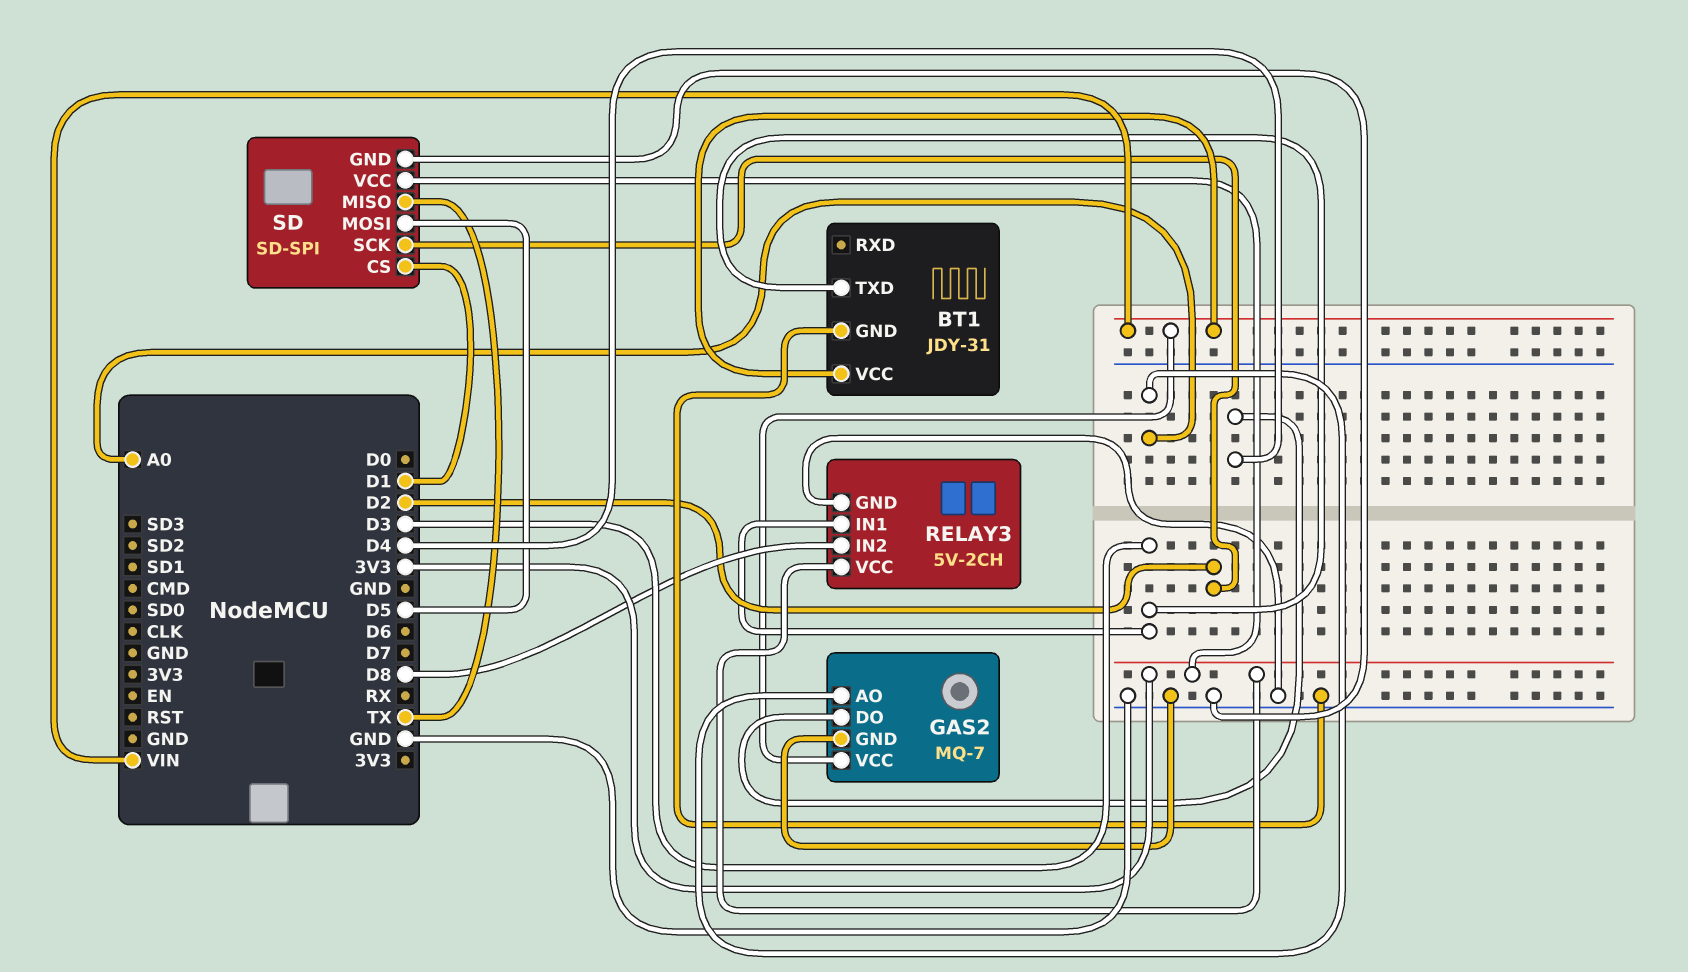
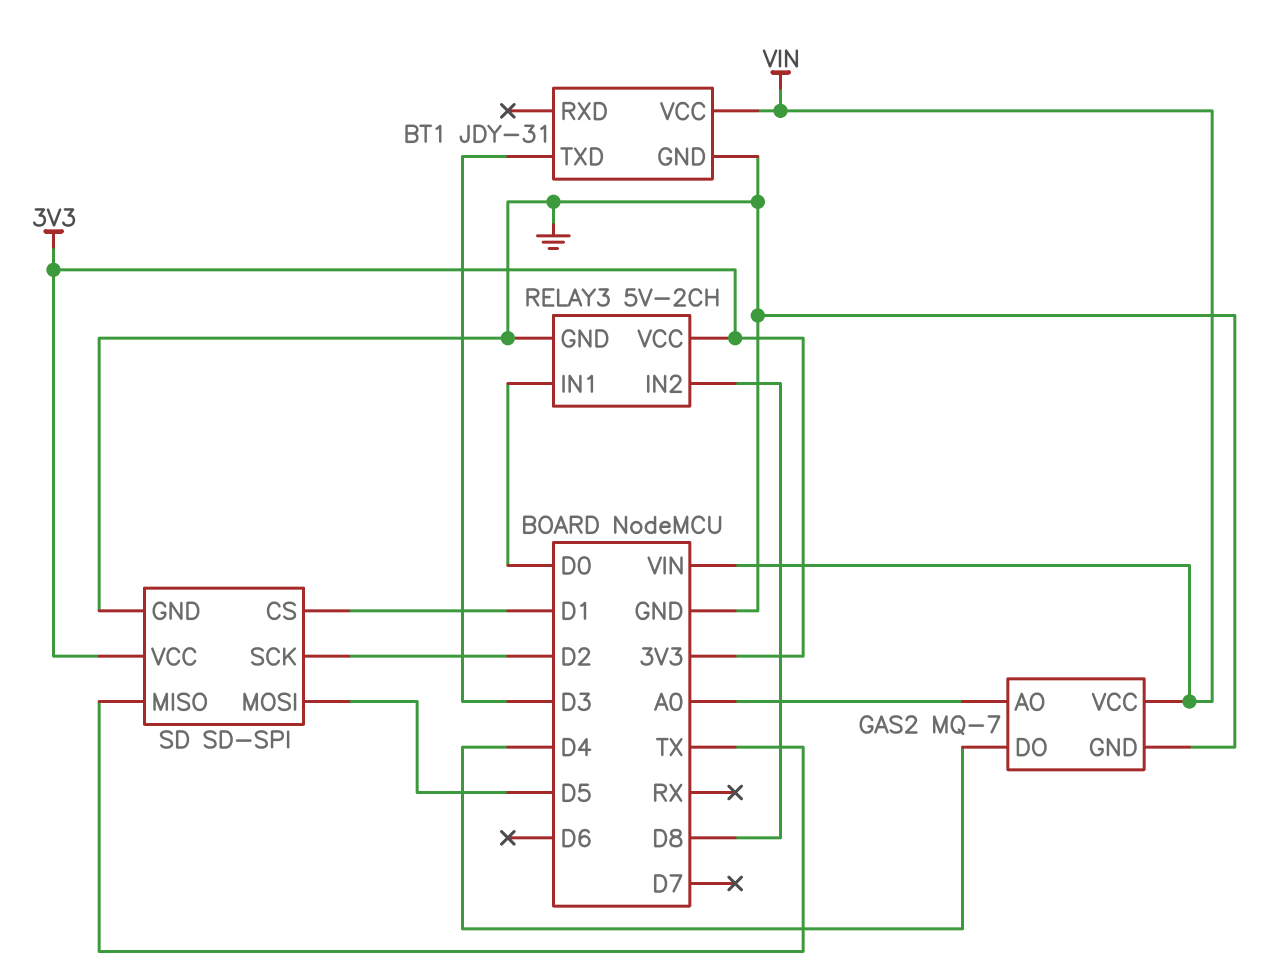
RELAY3 pin IN1: D3 -> D0

